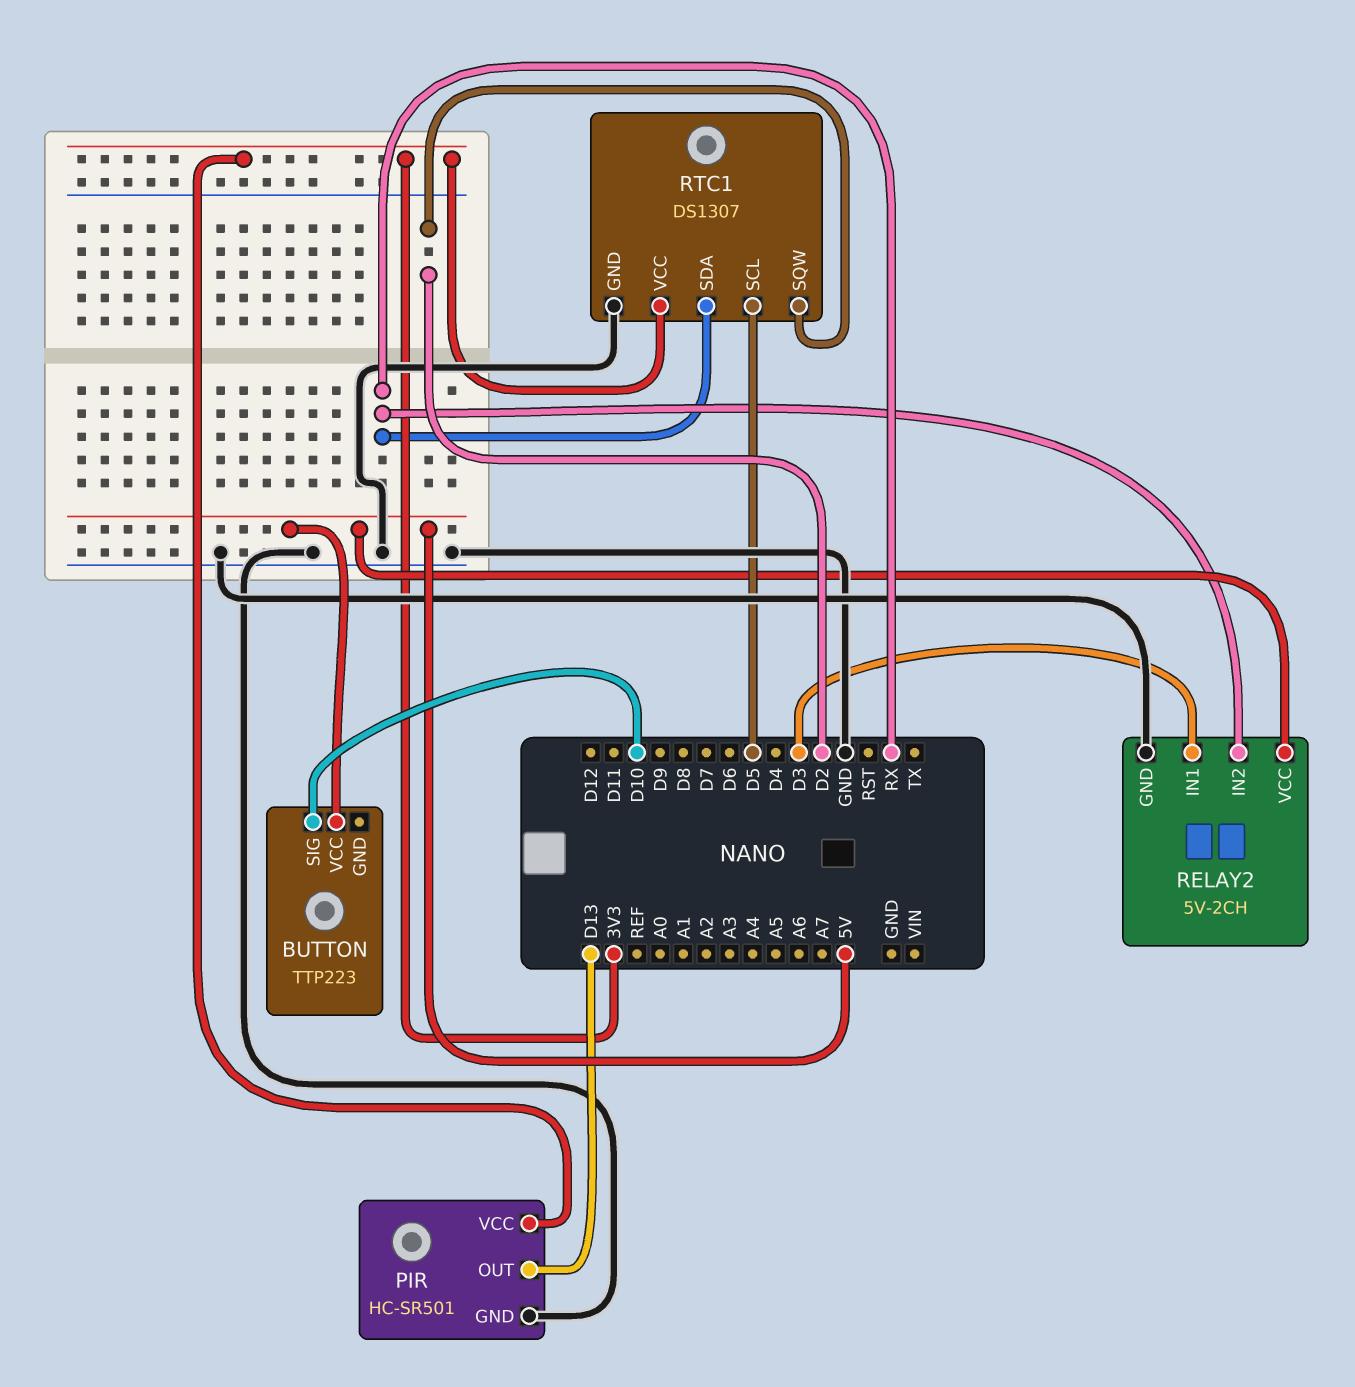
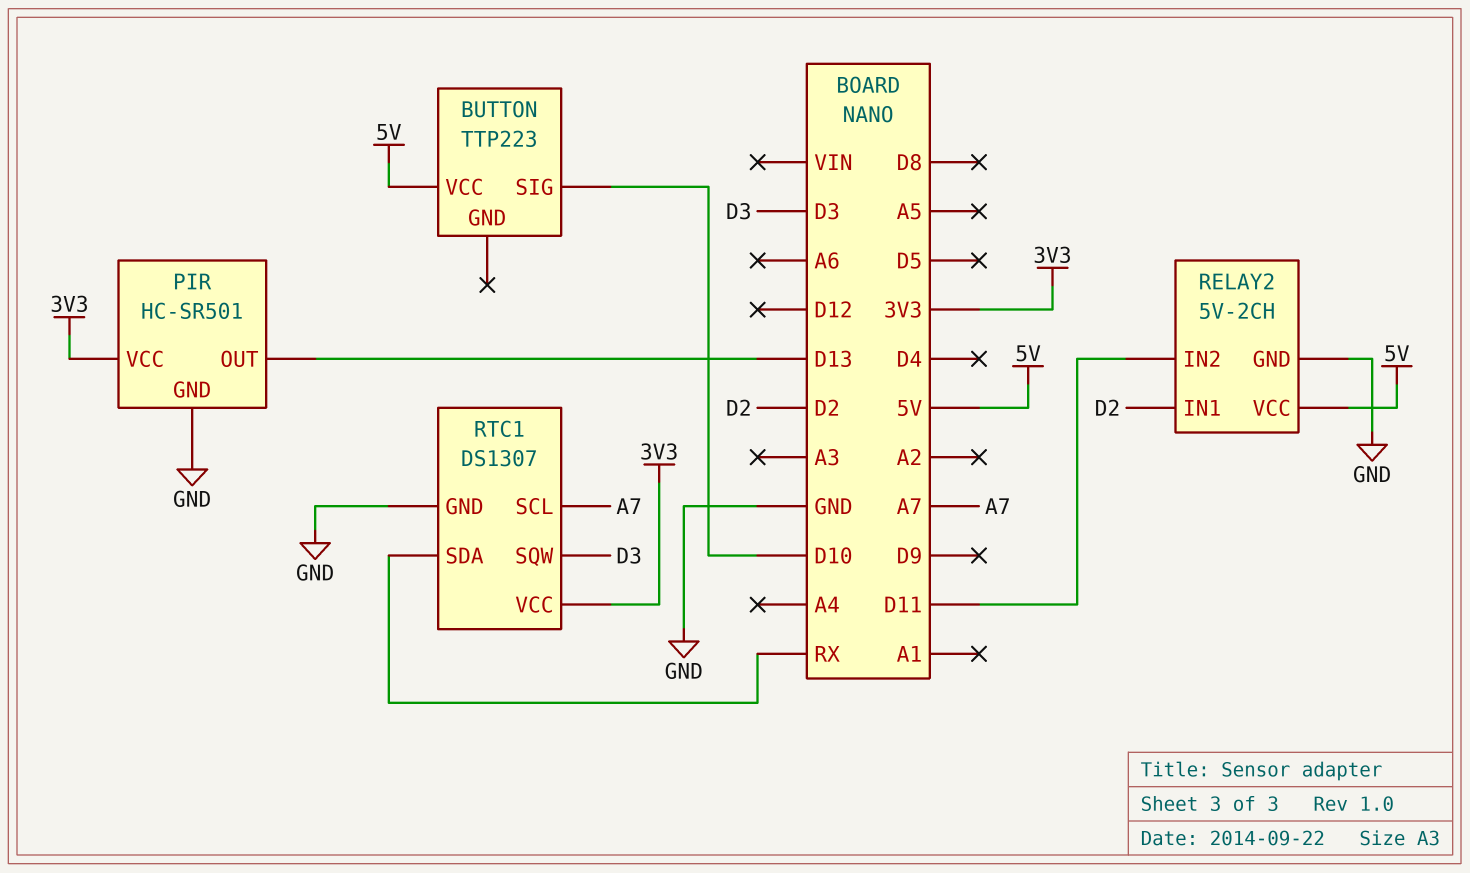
RELAY2 pin IN1: D3 -> D2
RELAY2 pin IN2: RX -> D11
RTC1 pin SCL: D5 -> A7
RTC1 pin SQW: D2 -> D3

